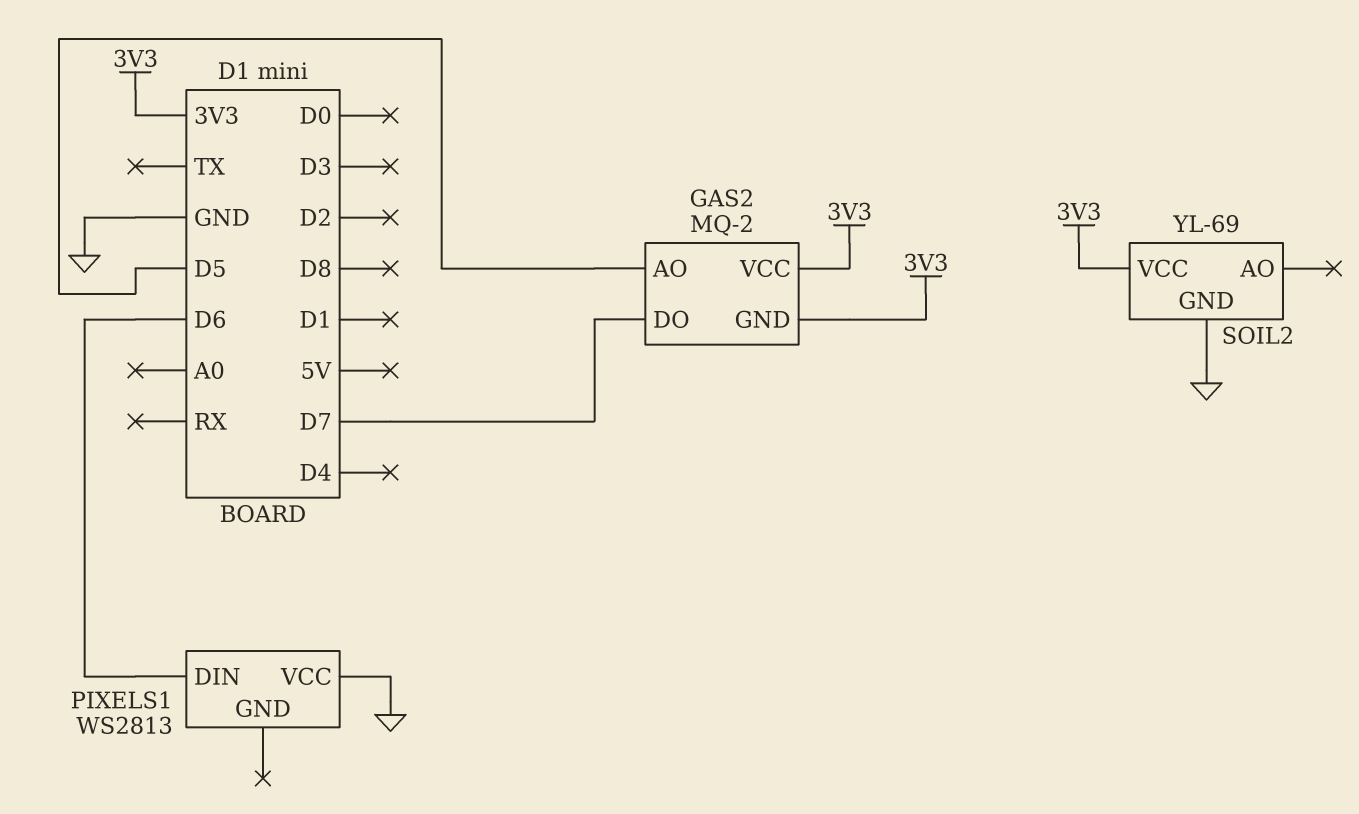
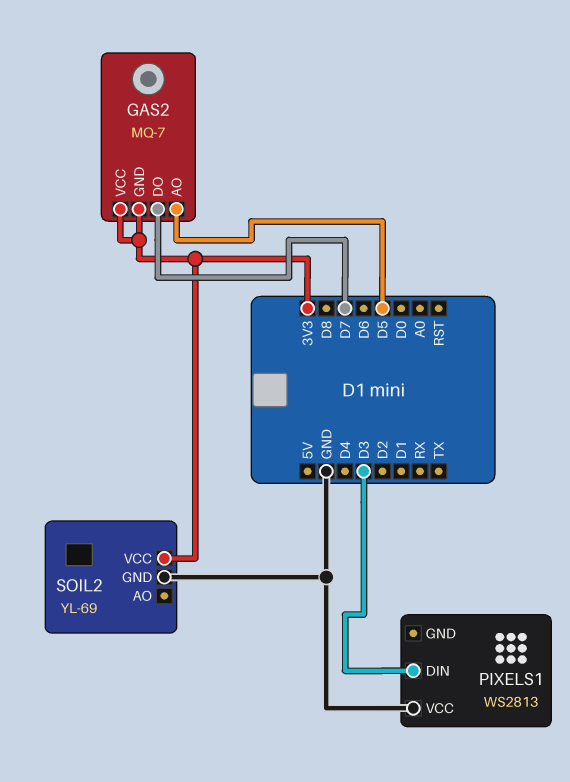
GAS2: MQ-2 -> MQ-7
PIXELS1 pin DIN: D6 -> D3

